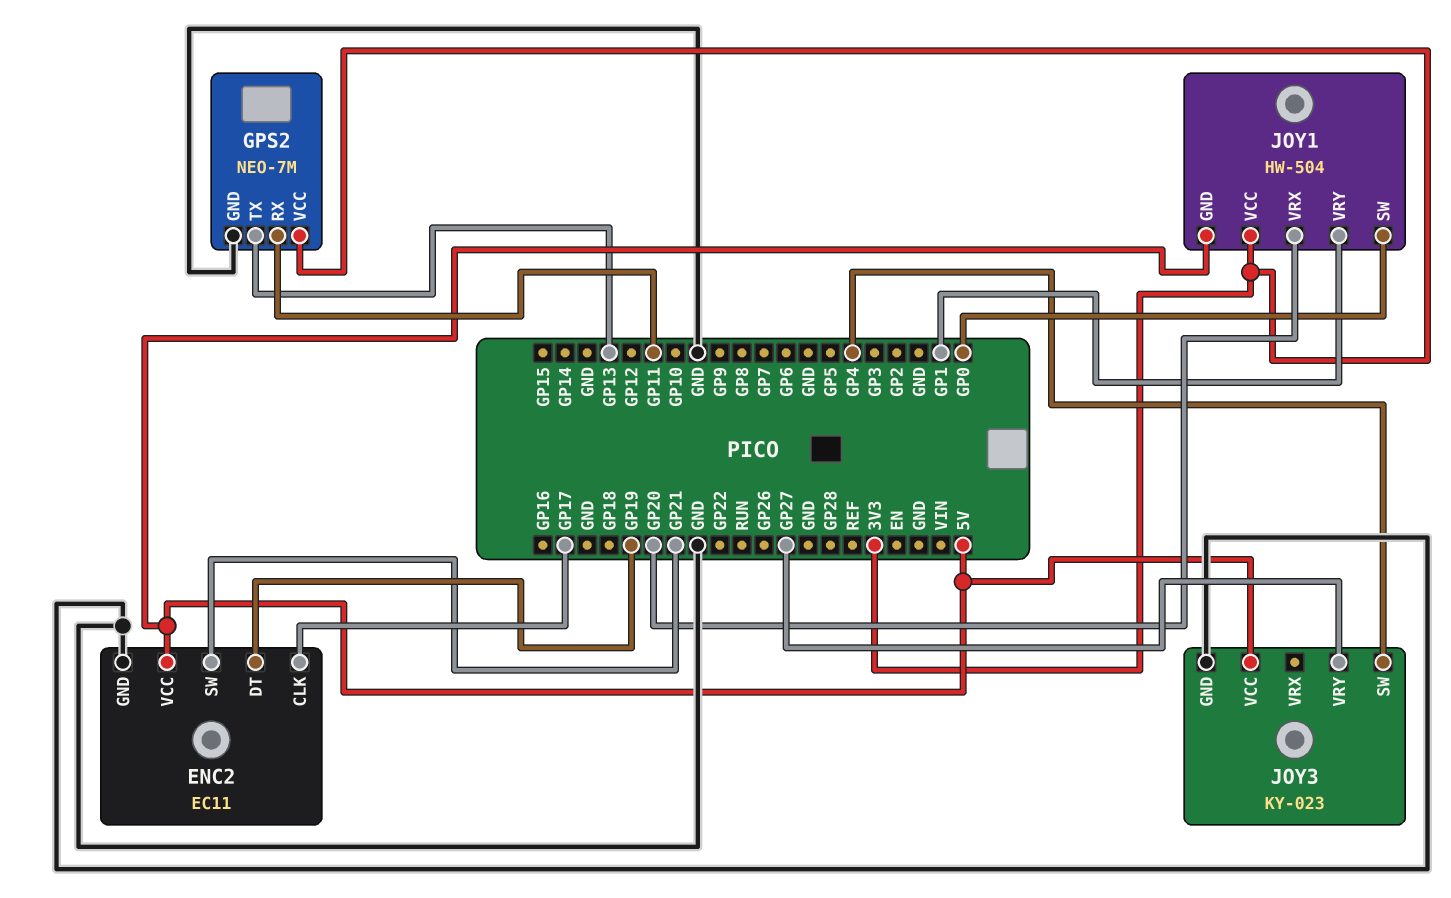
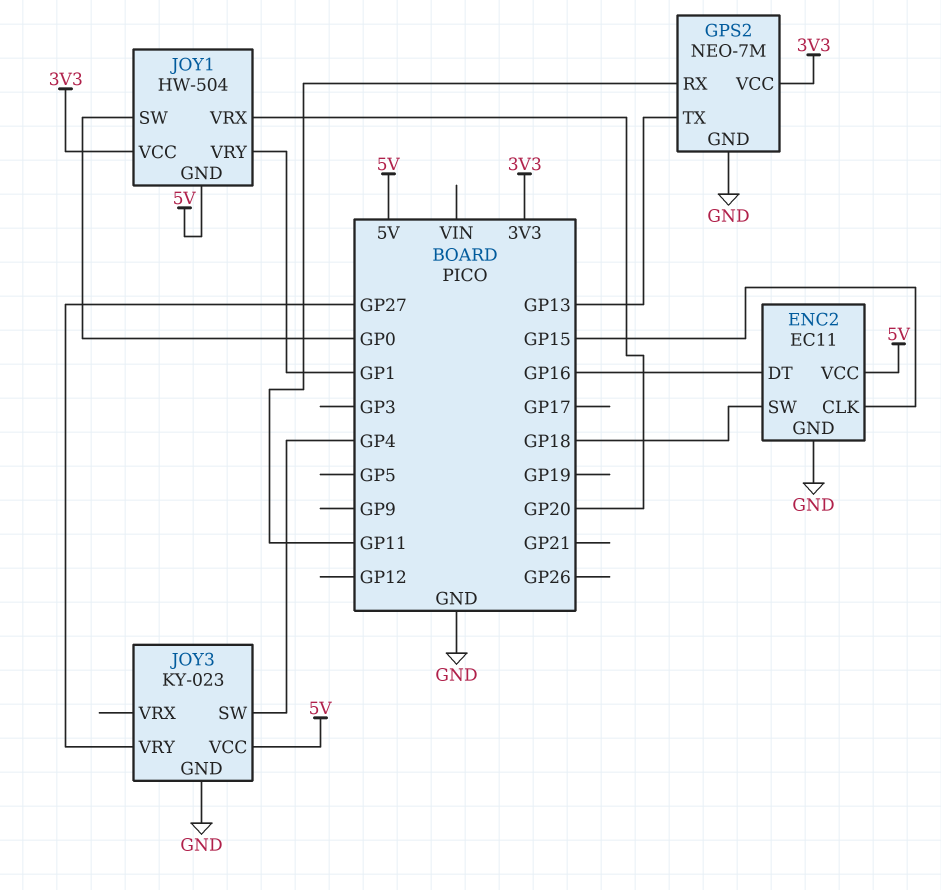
ENC2 pin CLK: GP17 -> GP15
ENC2 pin DT: GP19 -> GP16
ENC2 pin SW: GP21 -> GP18

